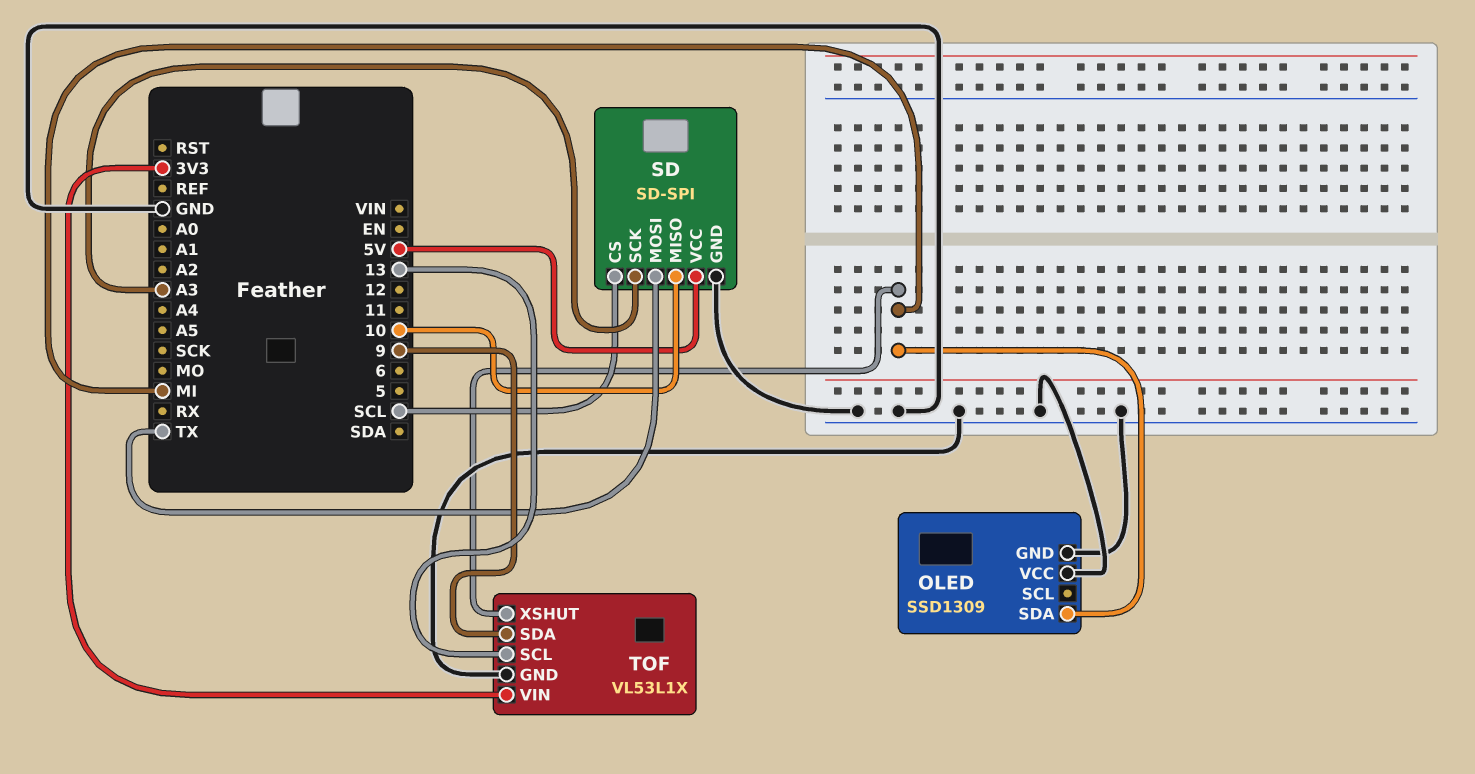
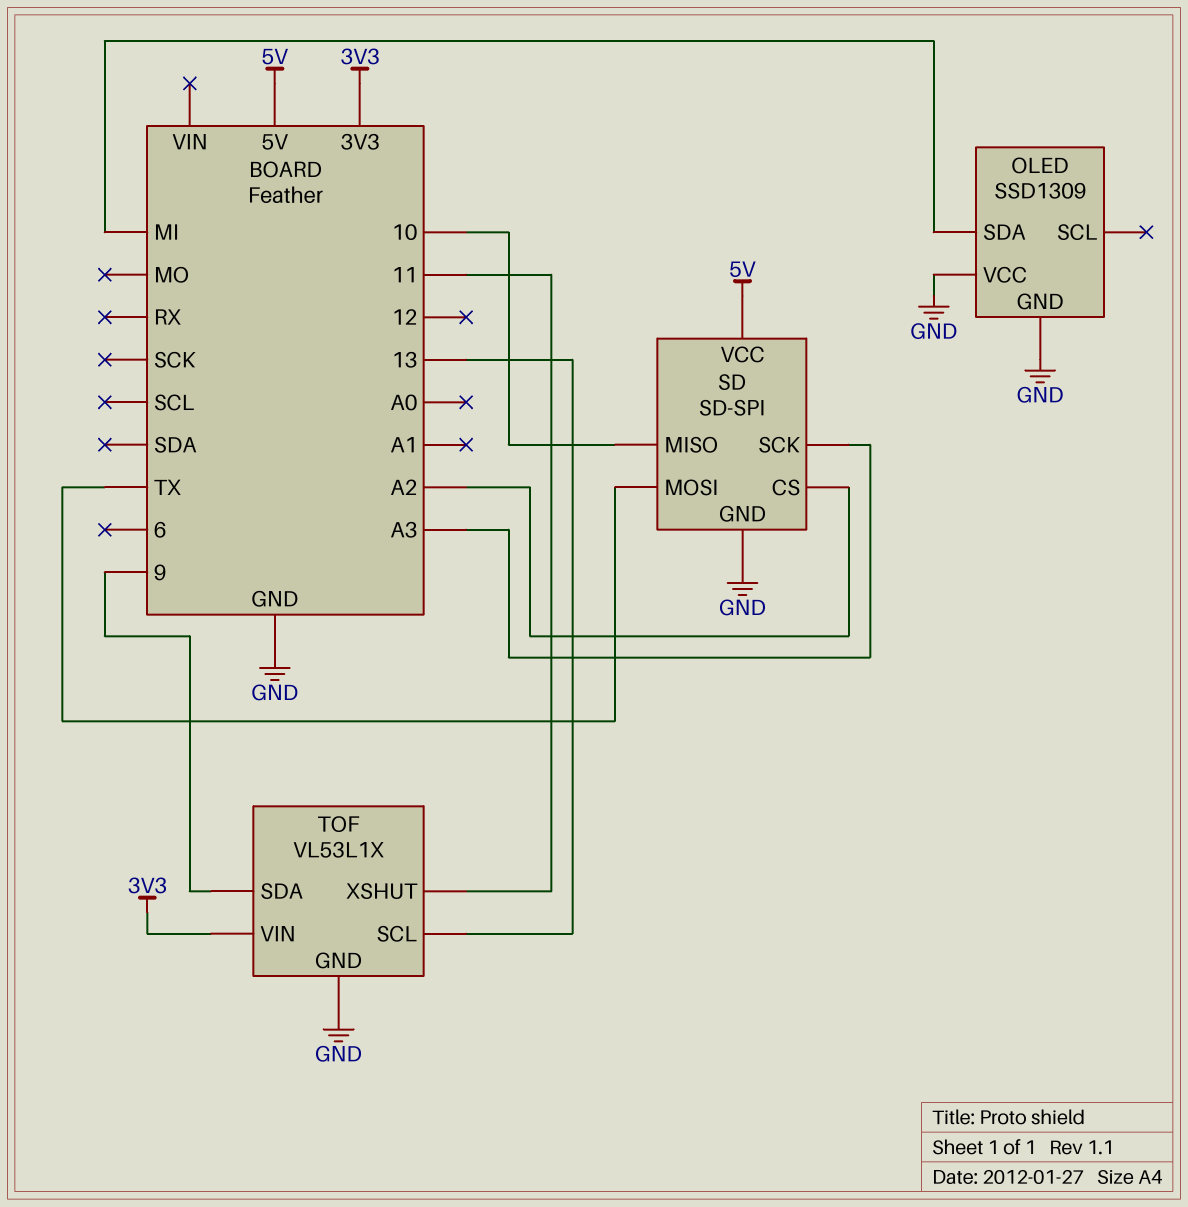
SD pin CS: SCL -> A2
TOF pin XSHUT: MI -> 11

